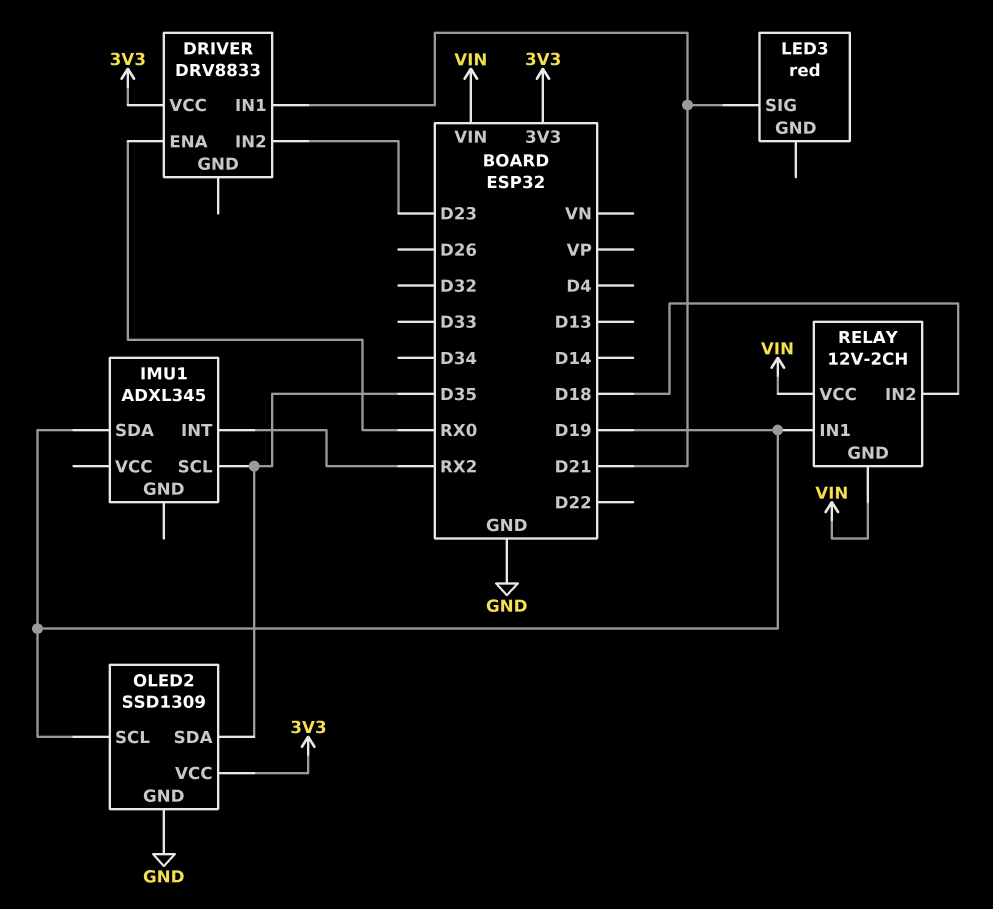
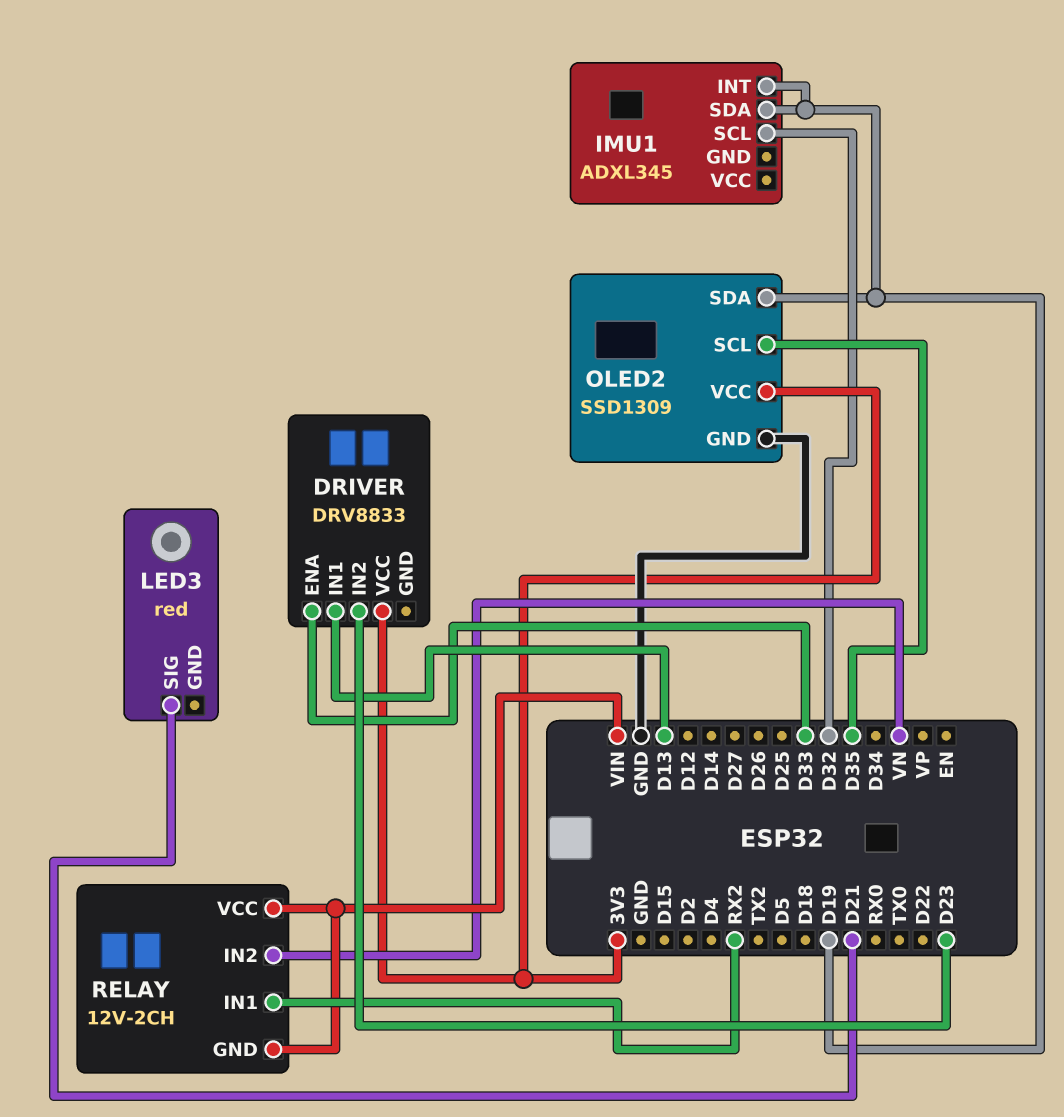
DRIVER pin ENA: RX0 -> D33
DRIVER pin IN1: D21 -> D13
IMU1 pin INT: RX2 -> D19
IMU1 pin SCL: D35 -> D32
OLED2 pin SCL: D19 -> D35
OLED2 pin SDA: D35 -> D19
RELAY pin IN1: D19 -> RX2
RELAY pin IN2: D18 -> VN

